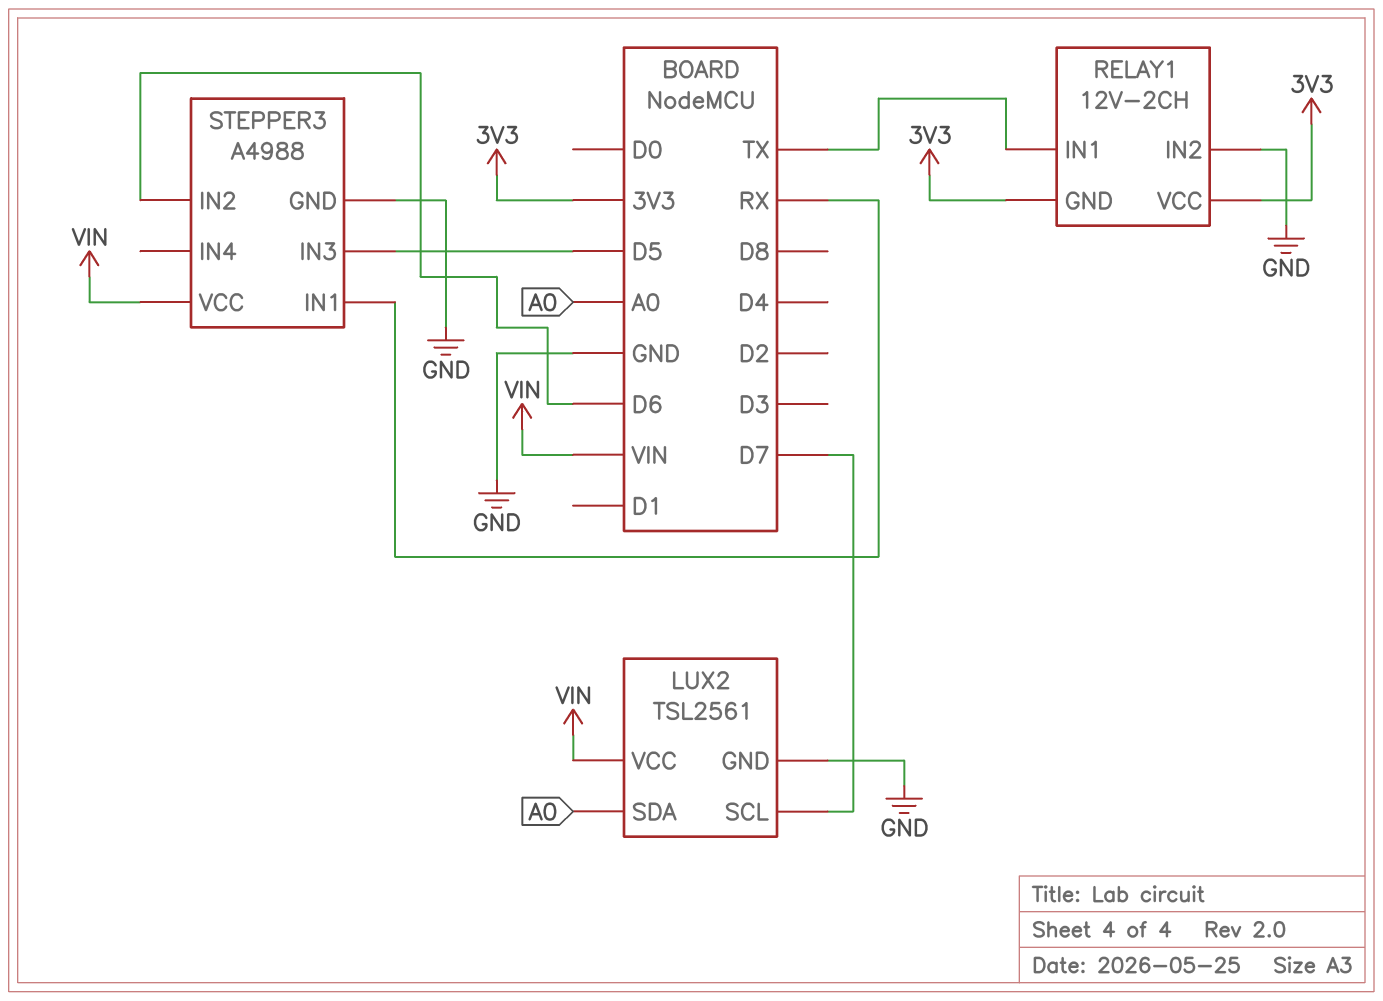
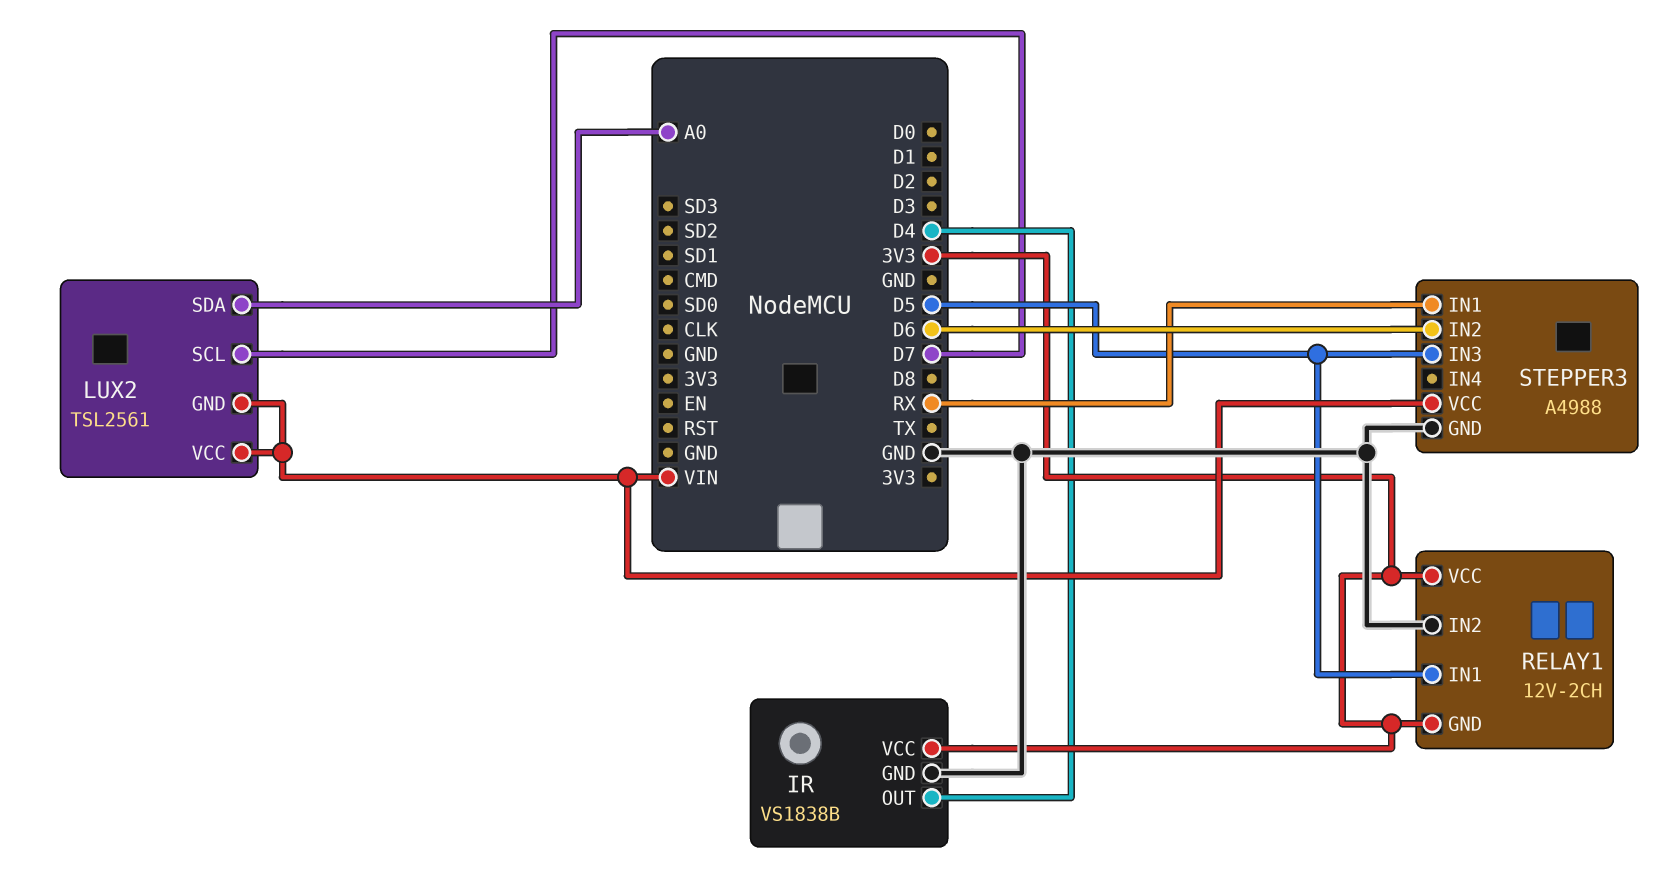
IR: none -> VS1838B
IR pin GND: none -> GND
IR pin OUT: none -> D4
IR pin VCC: none -> 3V3
LUX2 pin GND: GND -> VIN
RELAY1 pin IN1: TX -> D5

